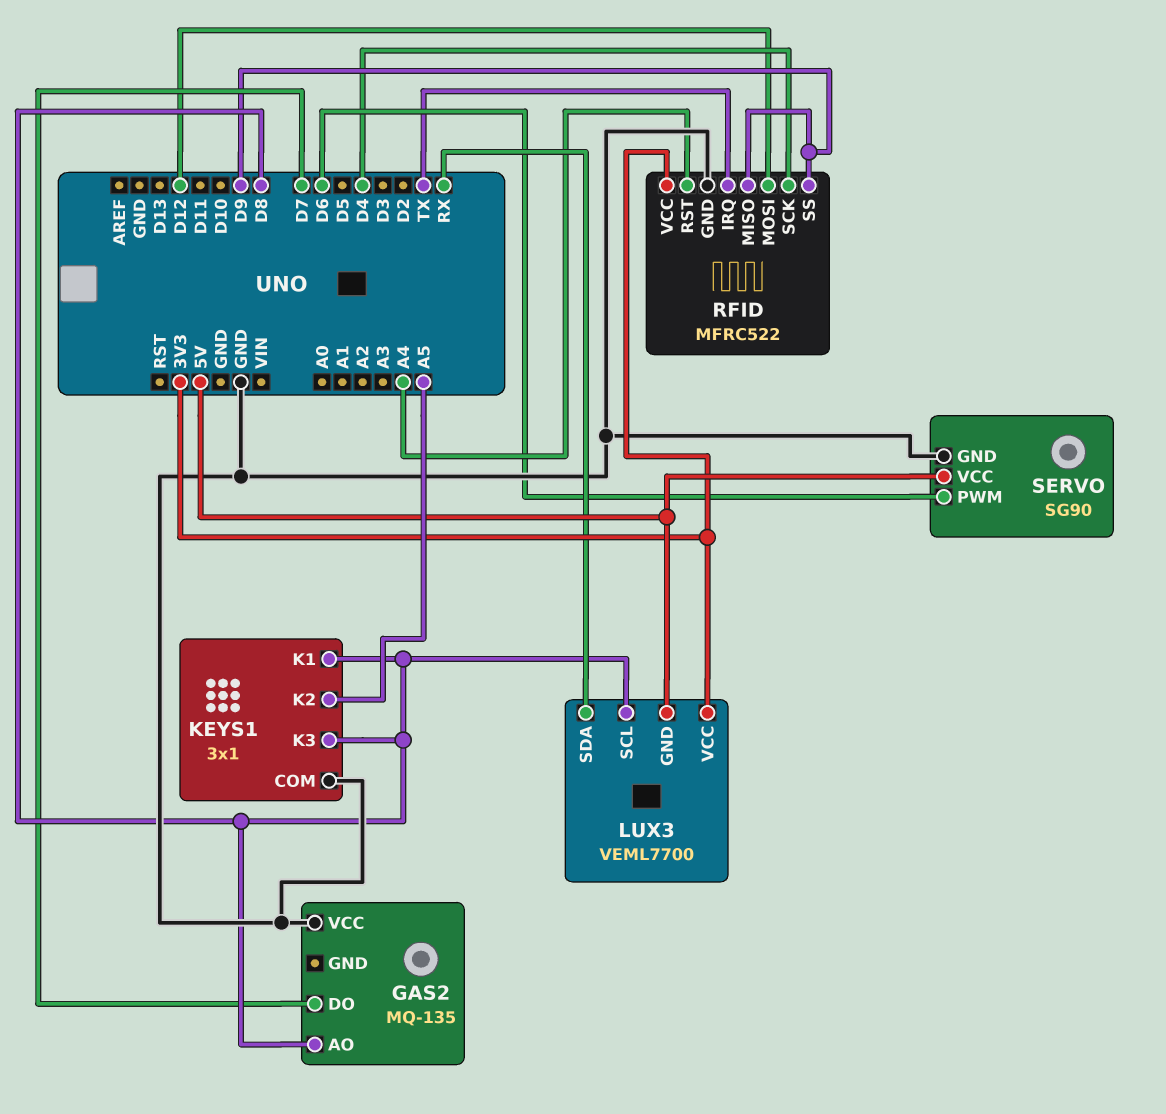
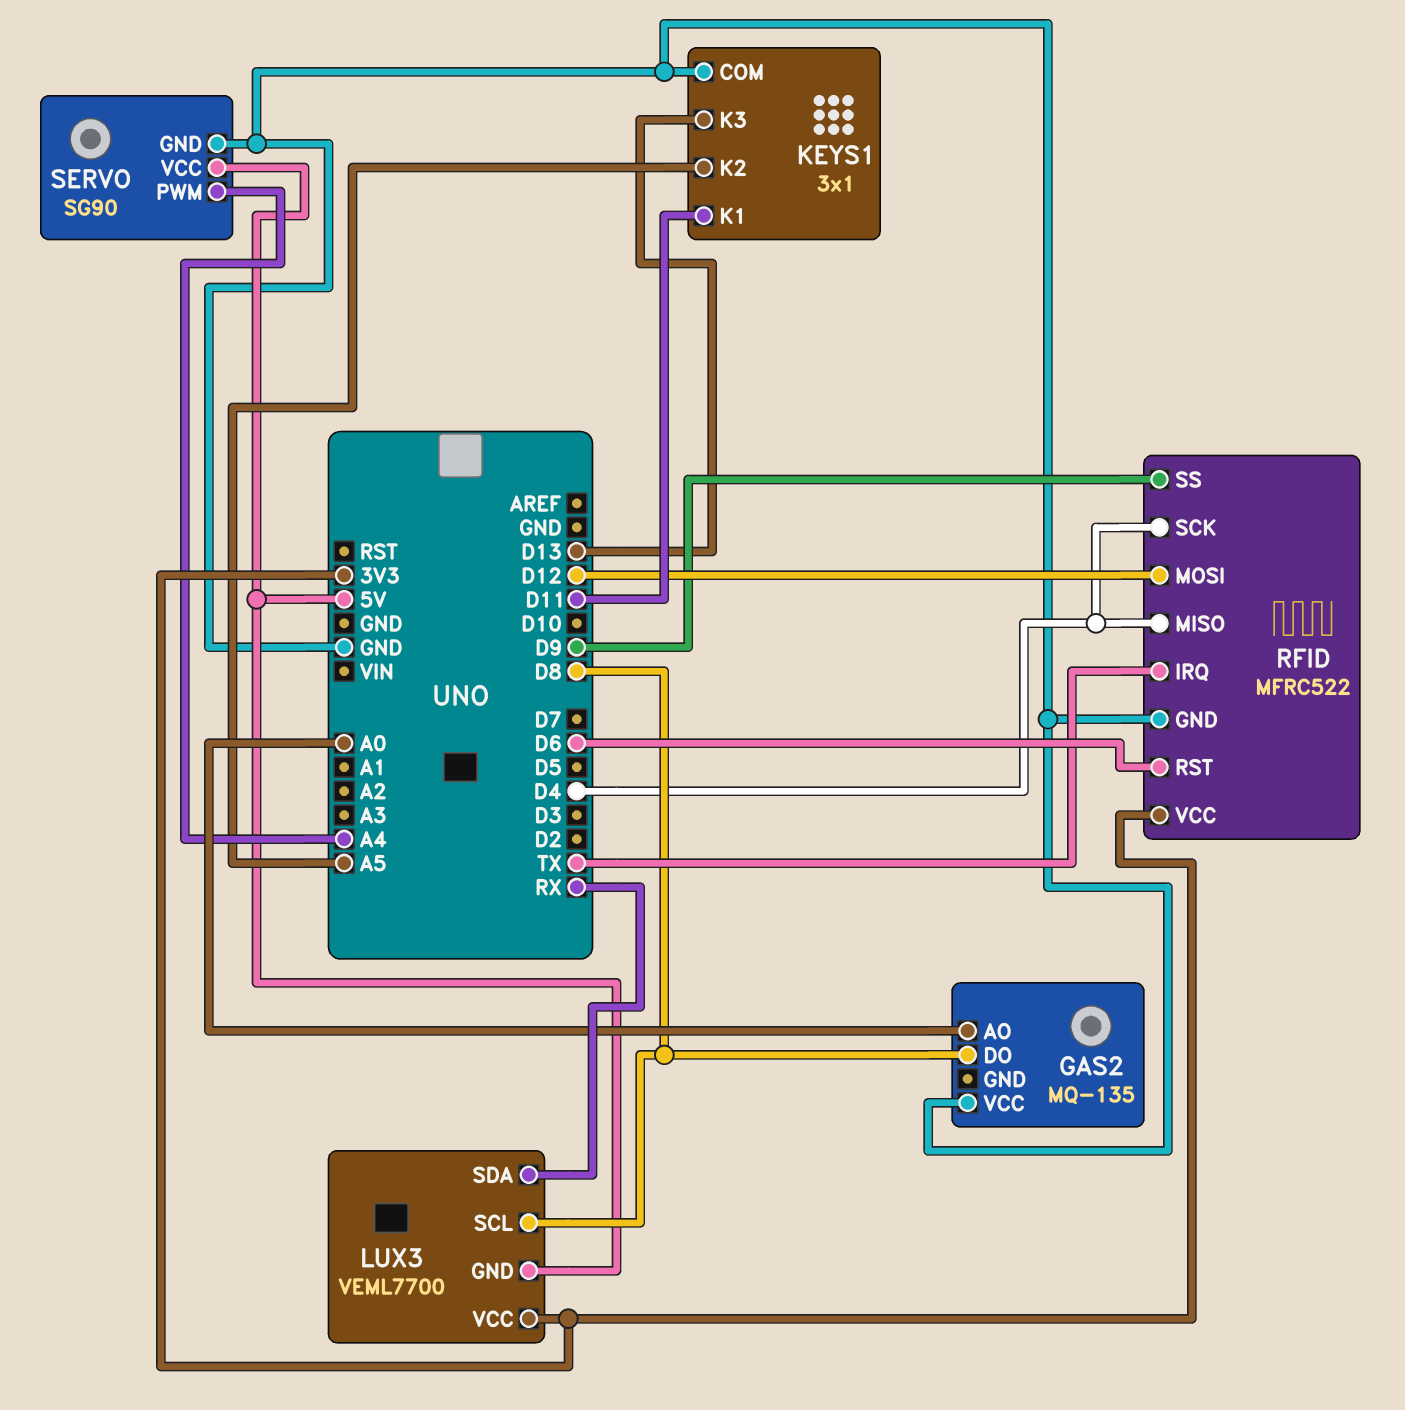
GAS2 pin AO: D8 -> A0
GAS2 pin DO: D7 -> D8
KEYS1 pin K1: D8 -> D11
KEYS1 pin K3: D8 -> D13
RFID pin MISO: D9 -> D4
RFID pin RST: A4 -> D6
SERVO pin PWM: D6 -> A4

